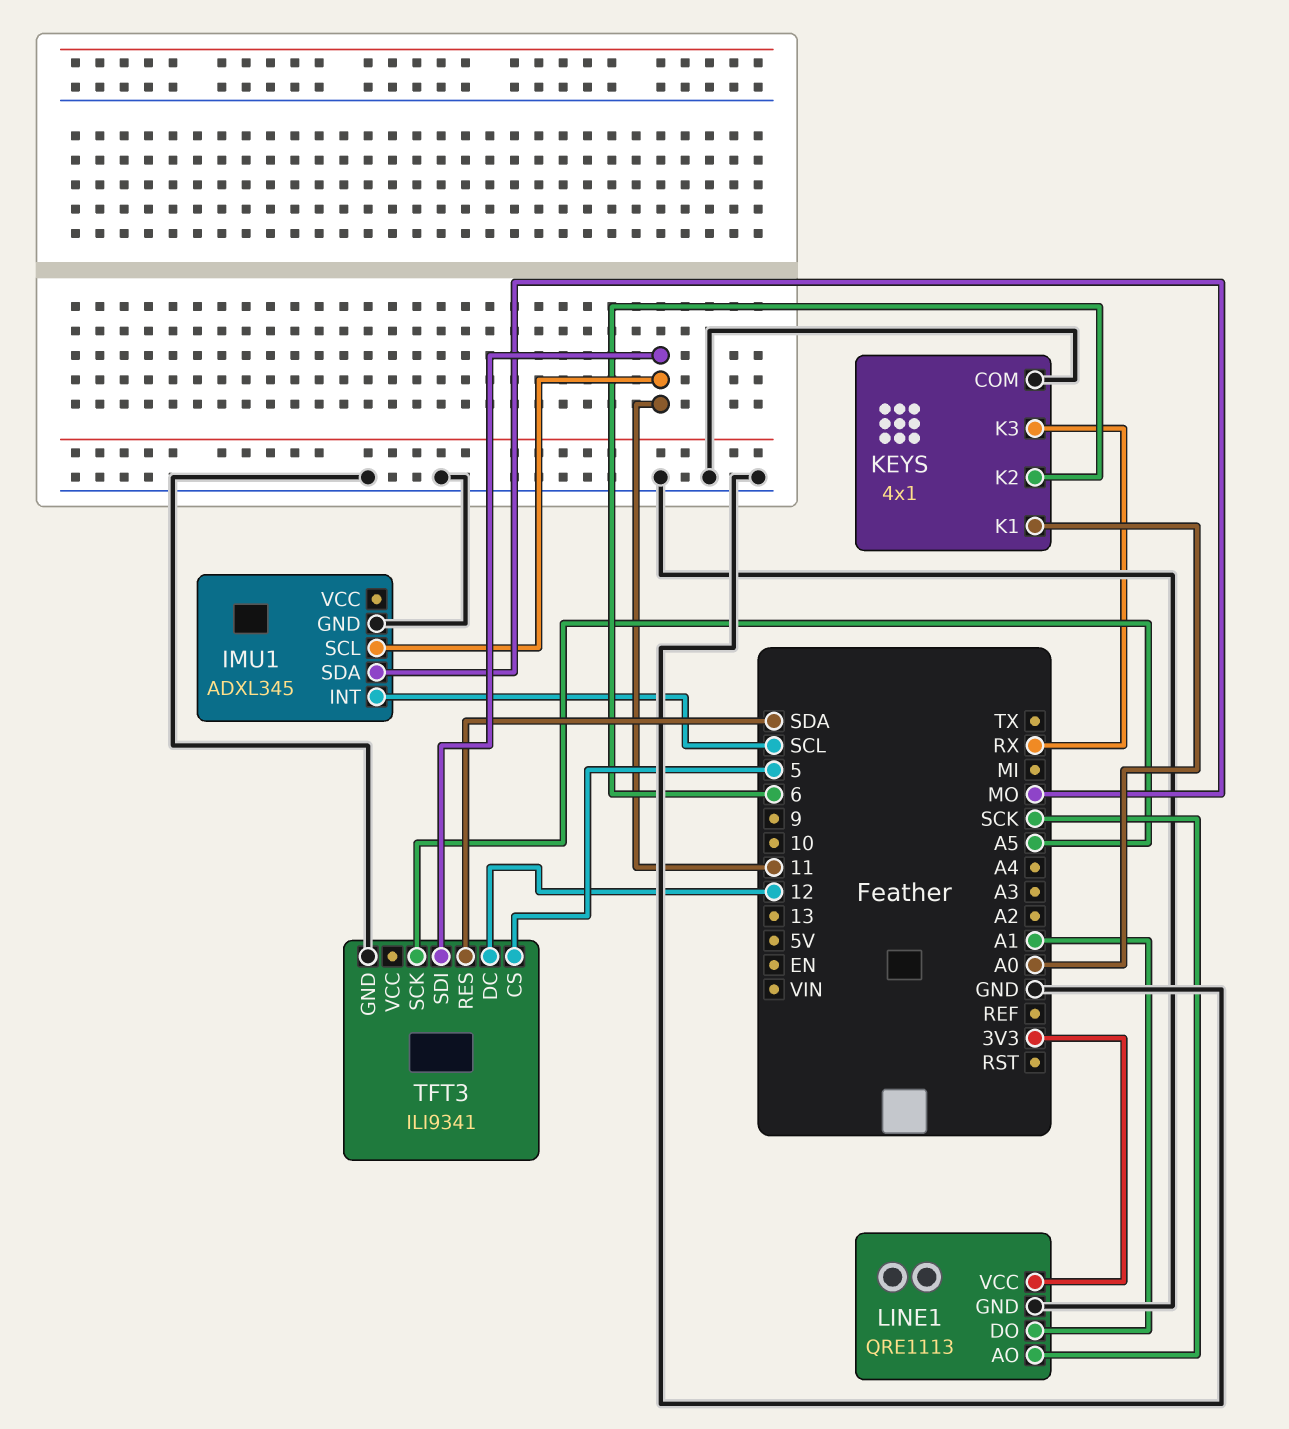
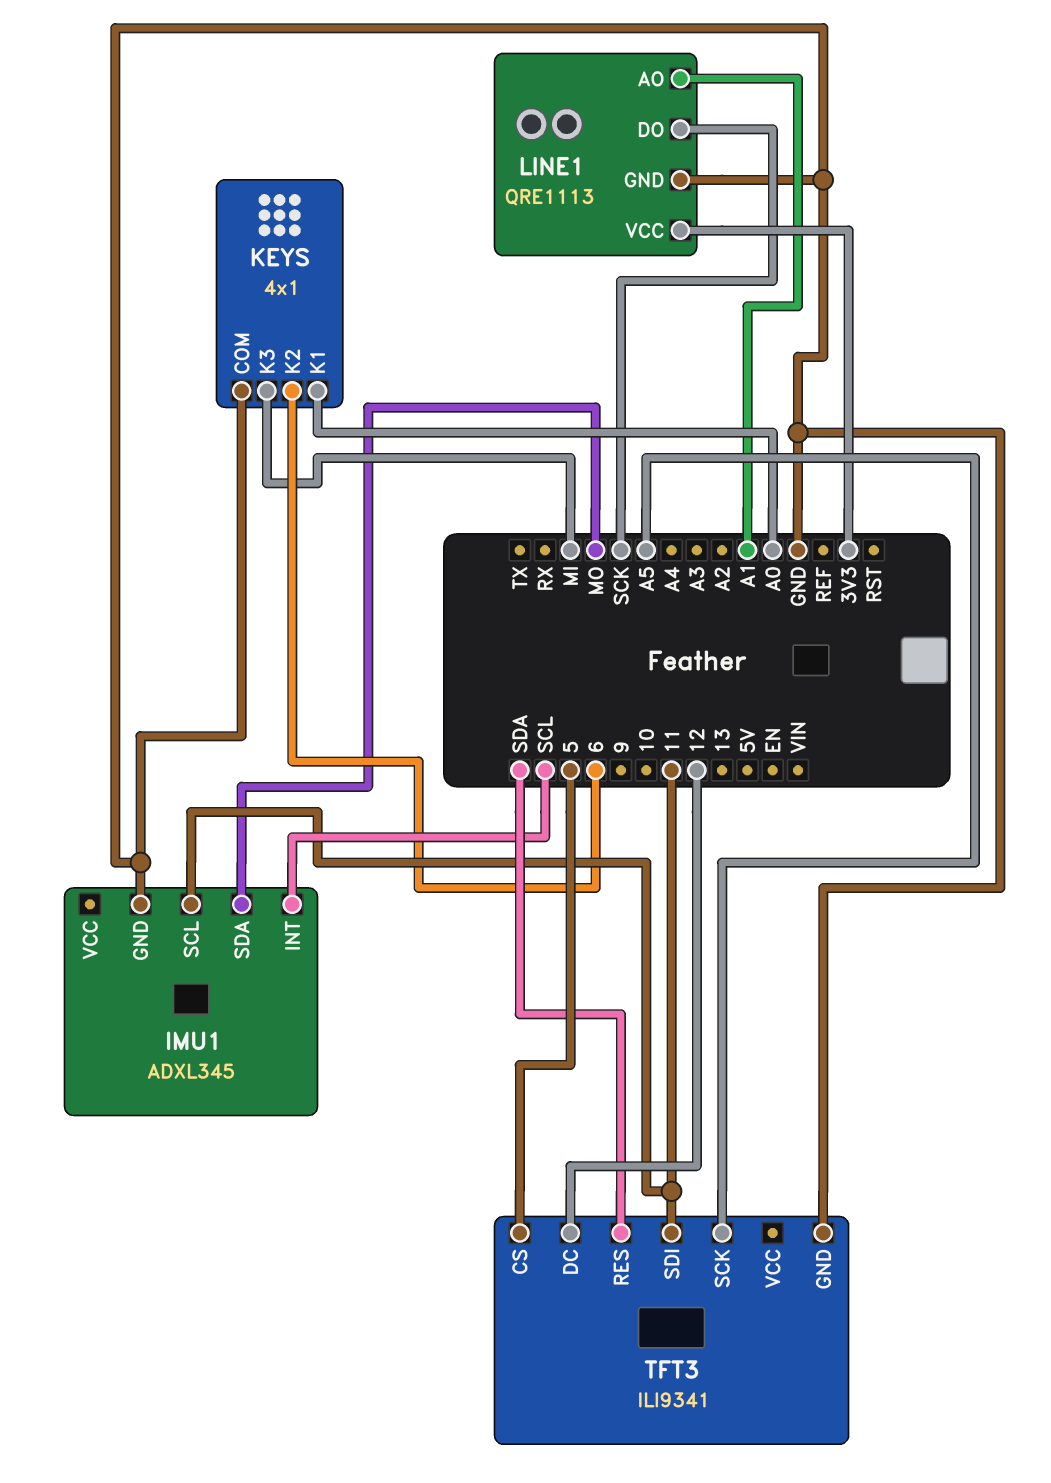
KEYS pin K3: RX -> MI
LINE1 pin AO: SCK -> A1
LINE1 pin DO: A1 -> SCK

